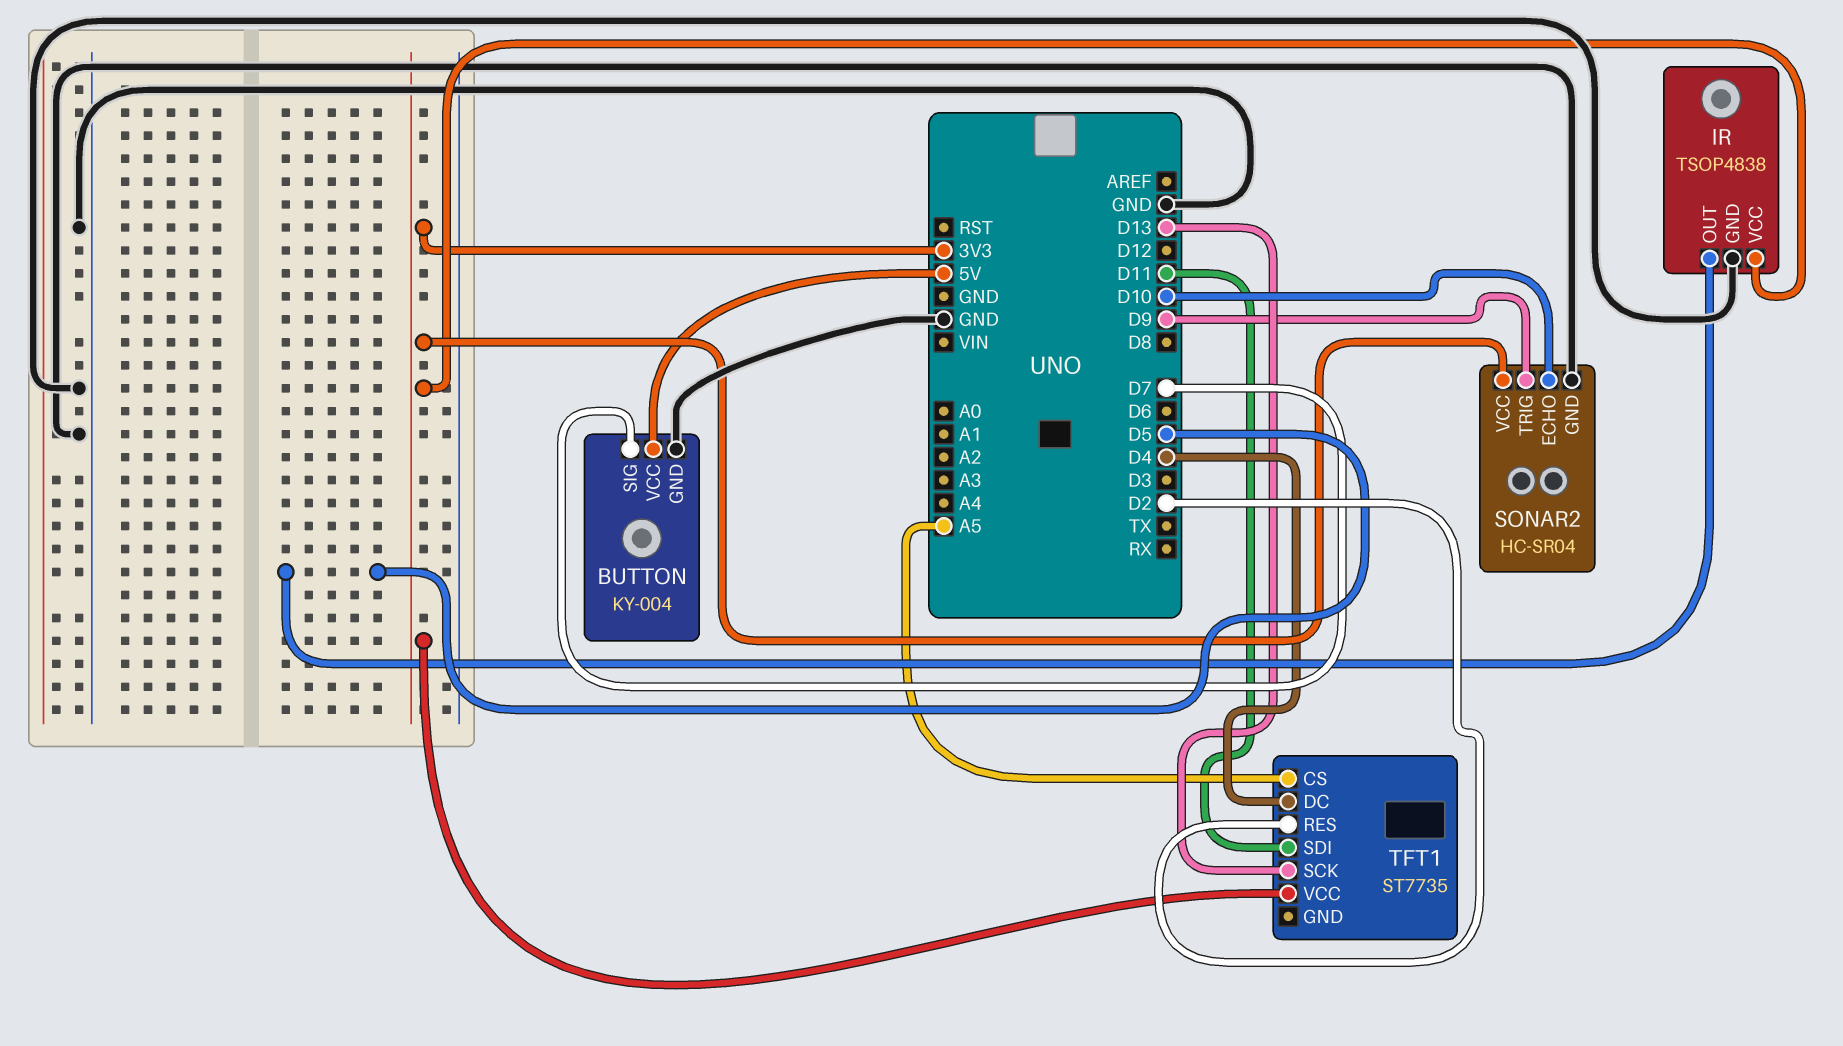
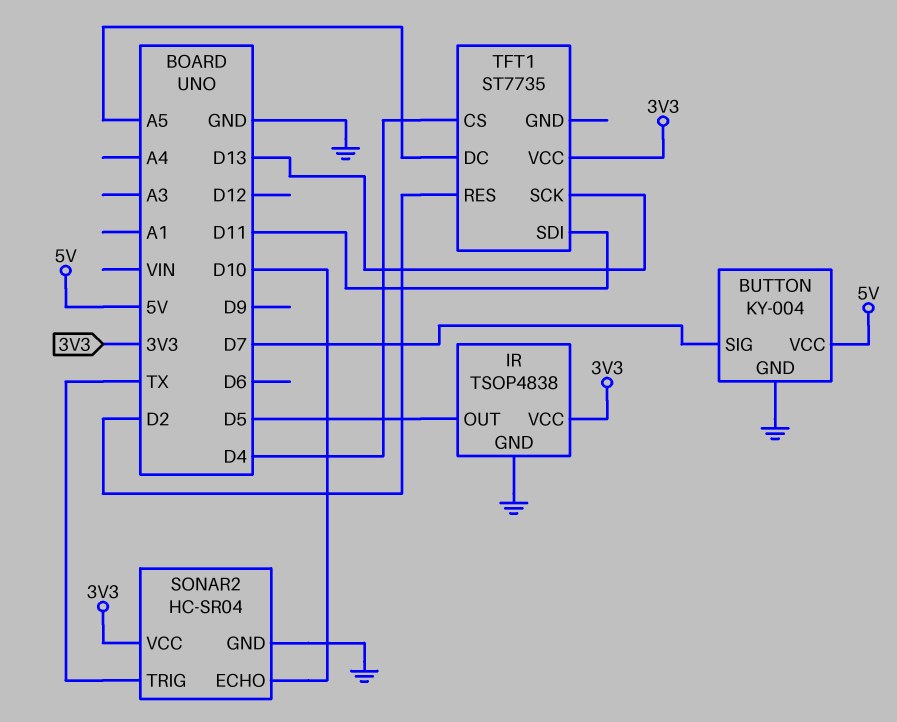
SONAR2 pin TRIG: D9 -> TX
TFT1 pin CS: A5 -> D4
TFT1 pin DC: D4 -> A5

